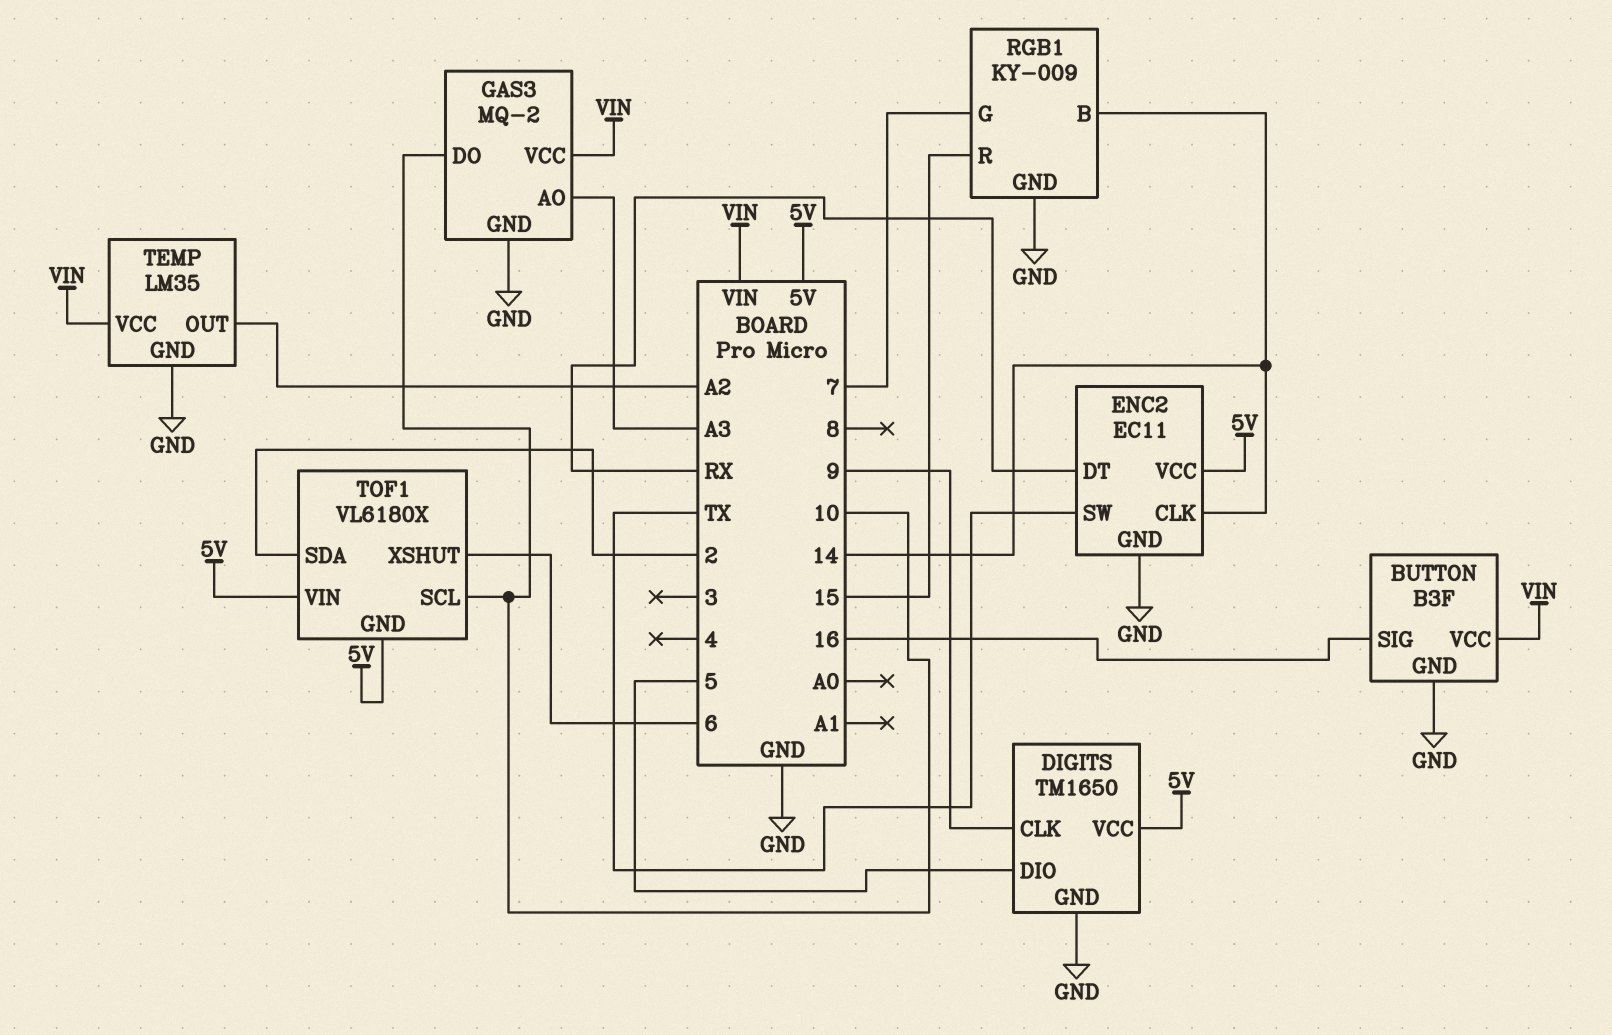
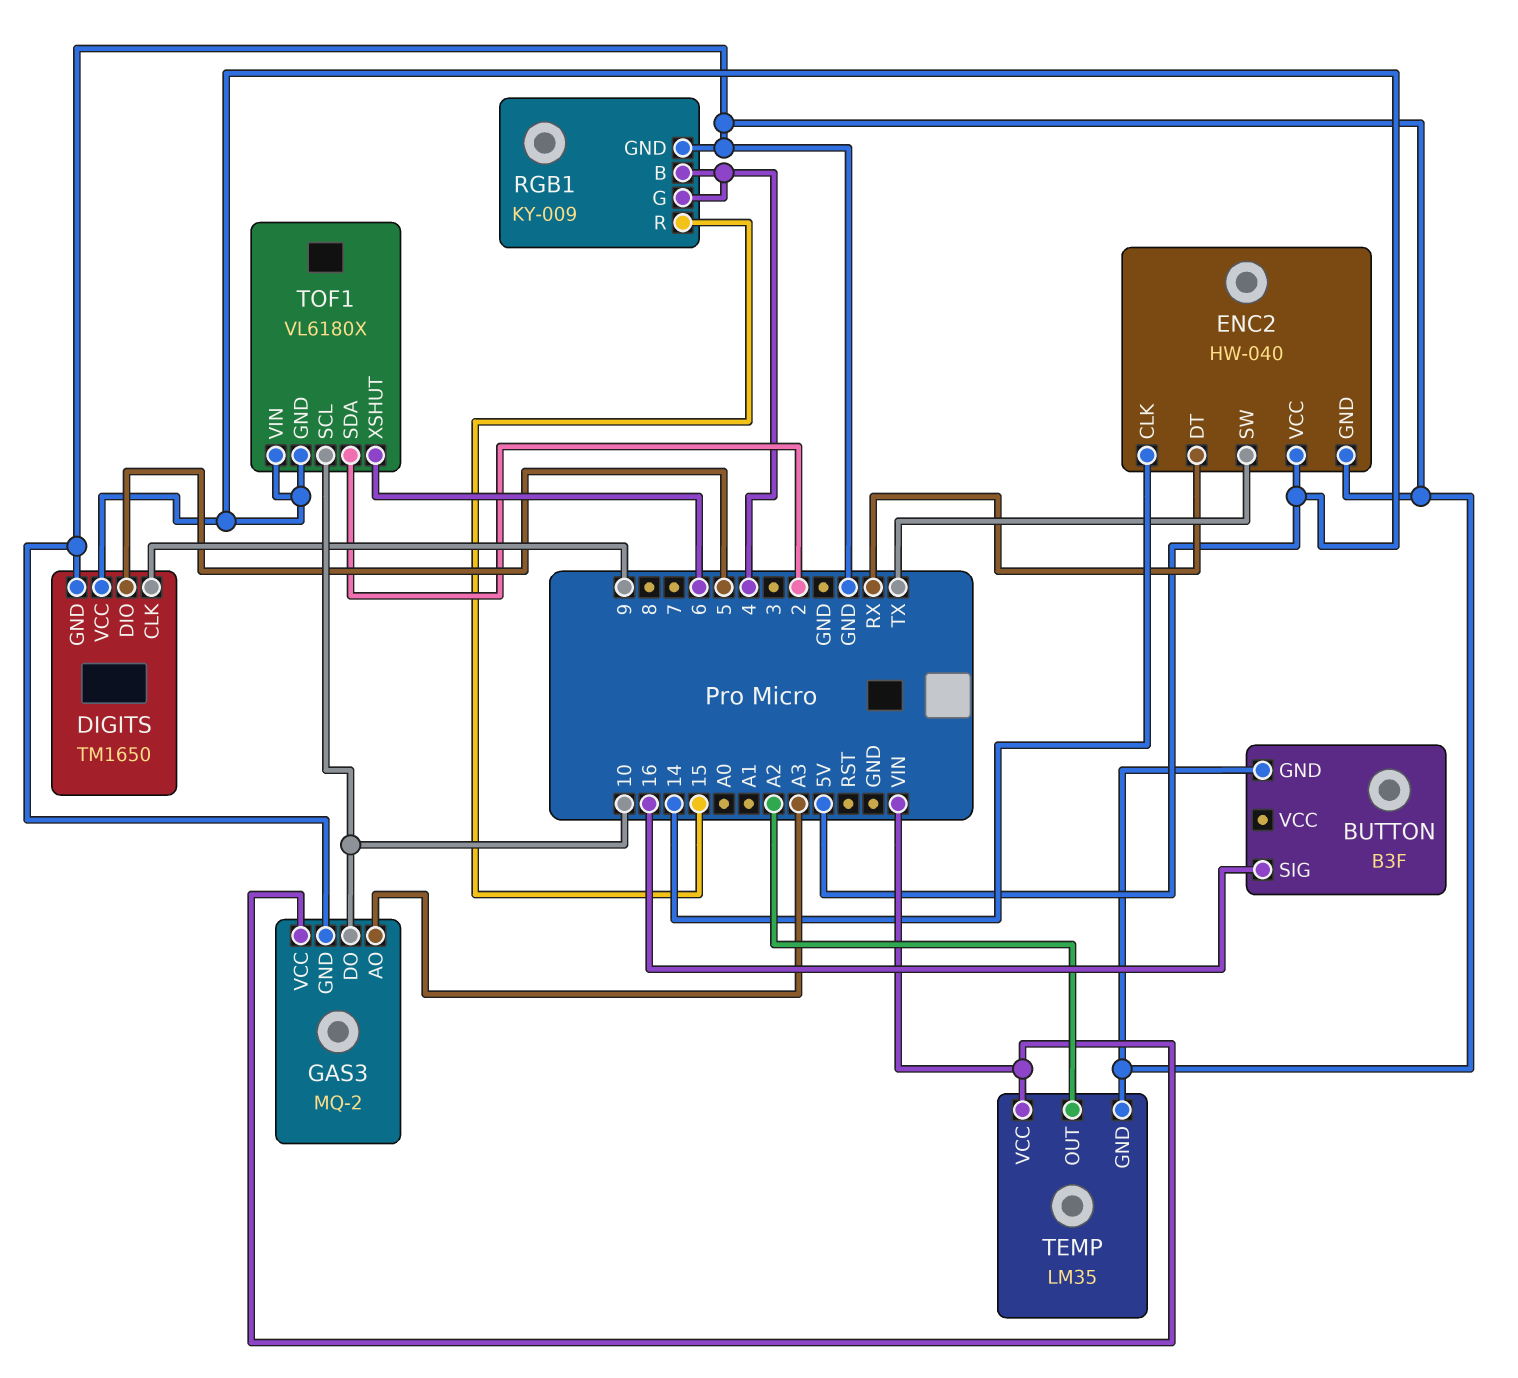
BUTTON pin VCC: VIN -> none
ENC2: EC11 -> HW-040
RGB1 pin B: 14 -> 4
RGB1 pin G: 7 -> 4

